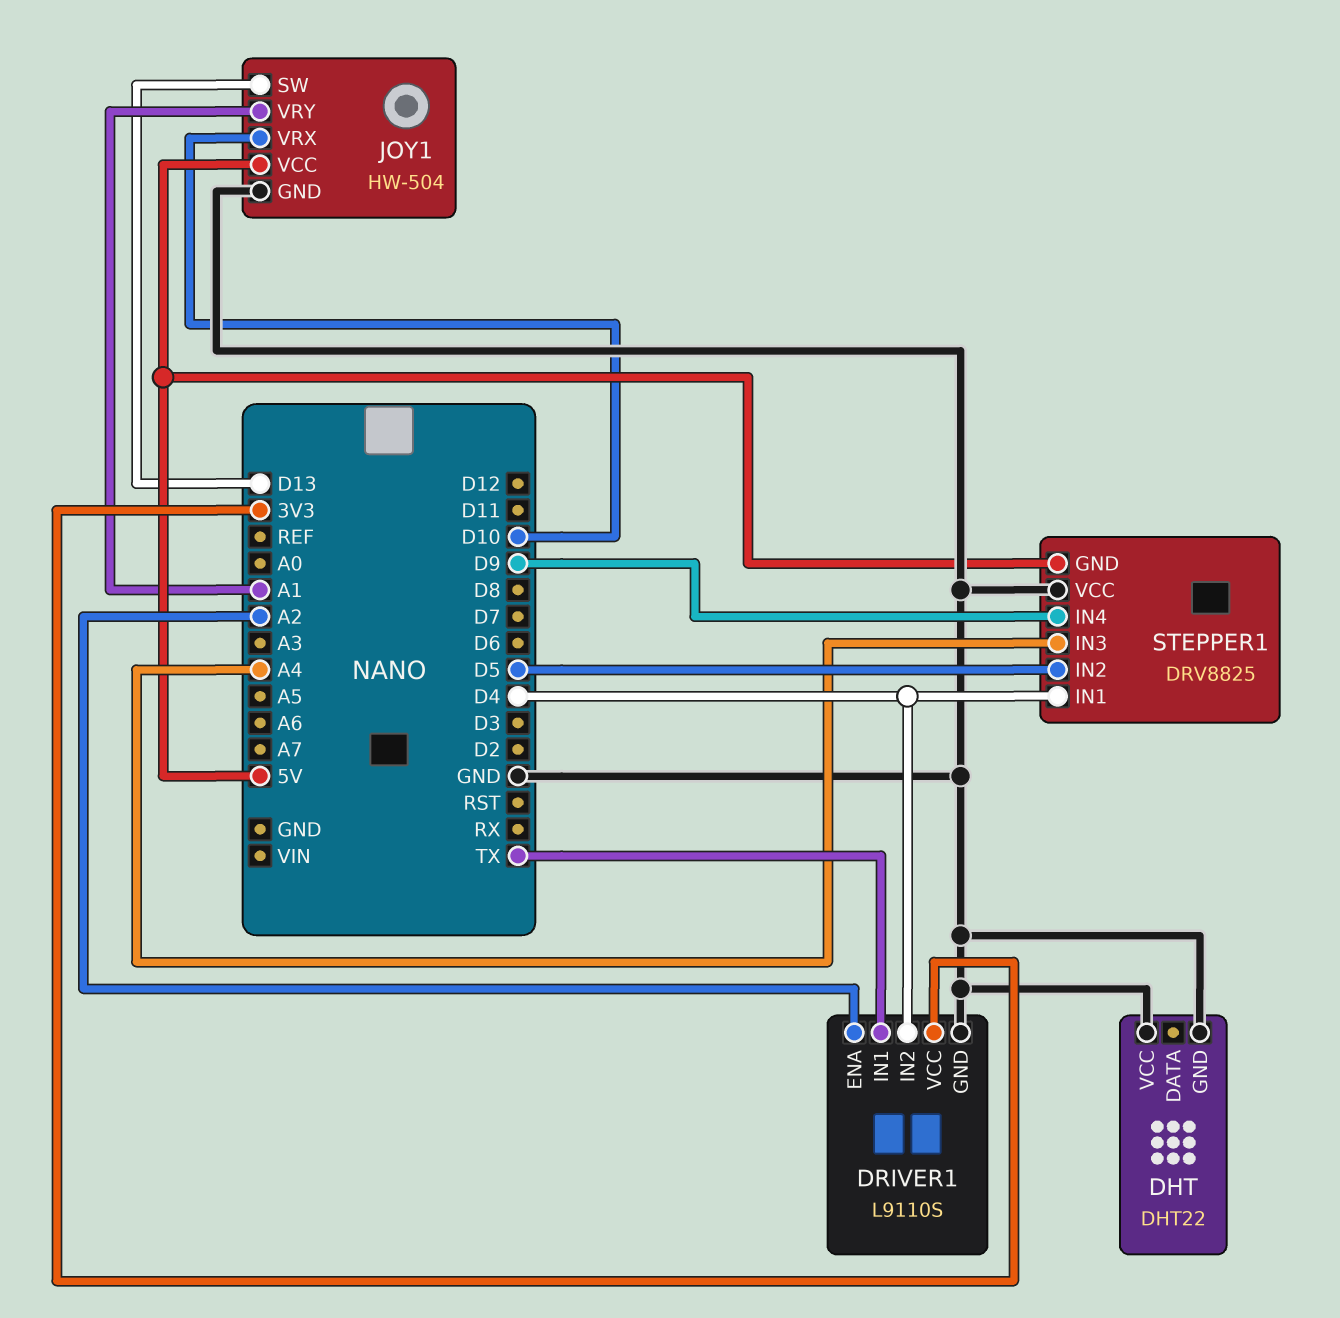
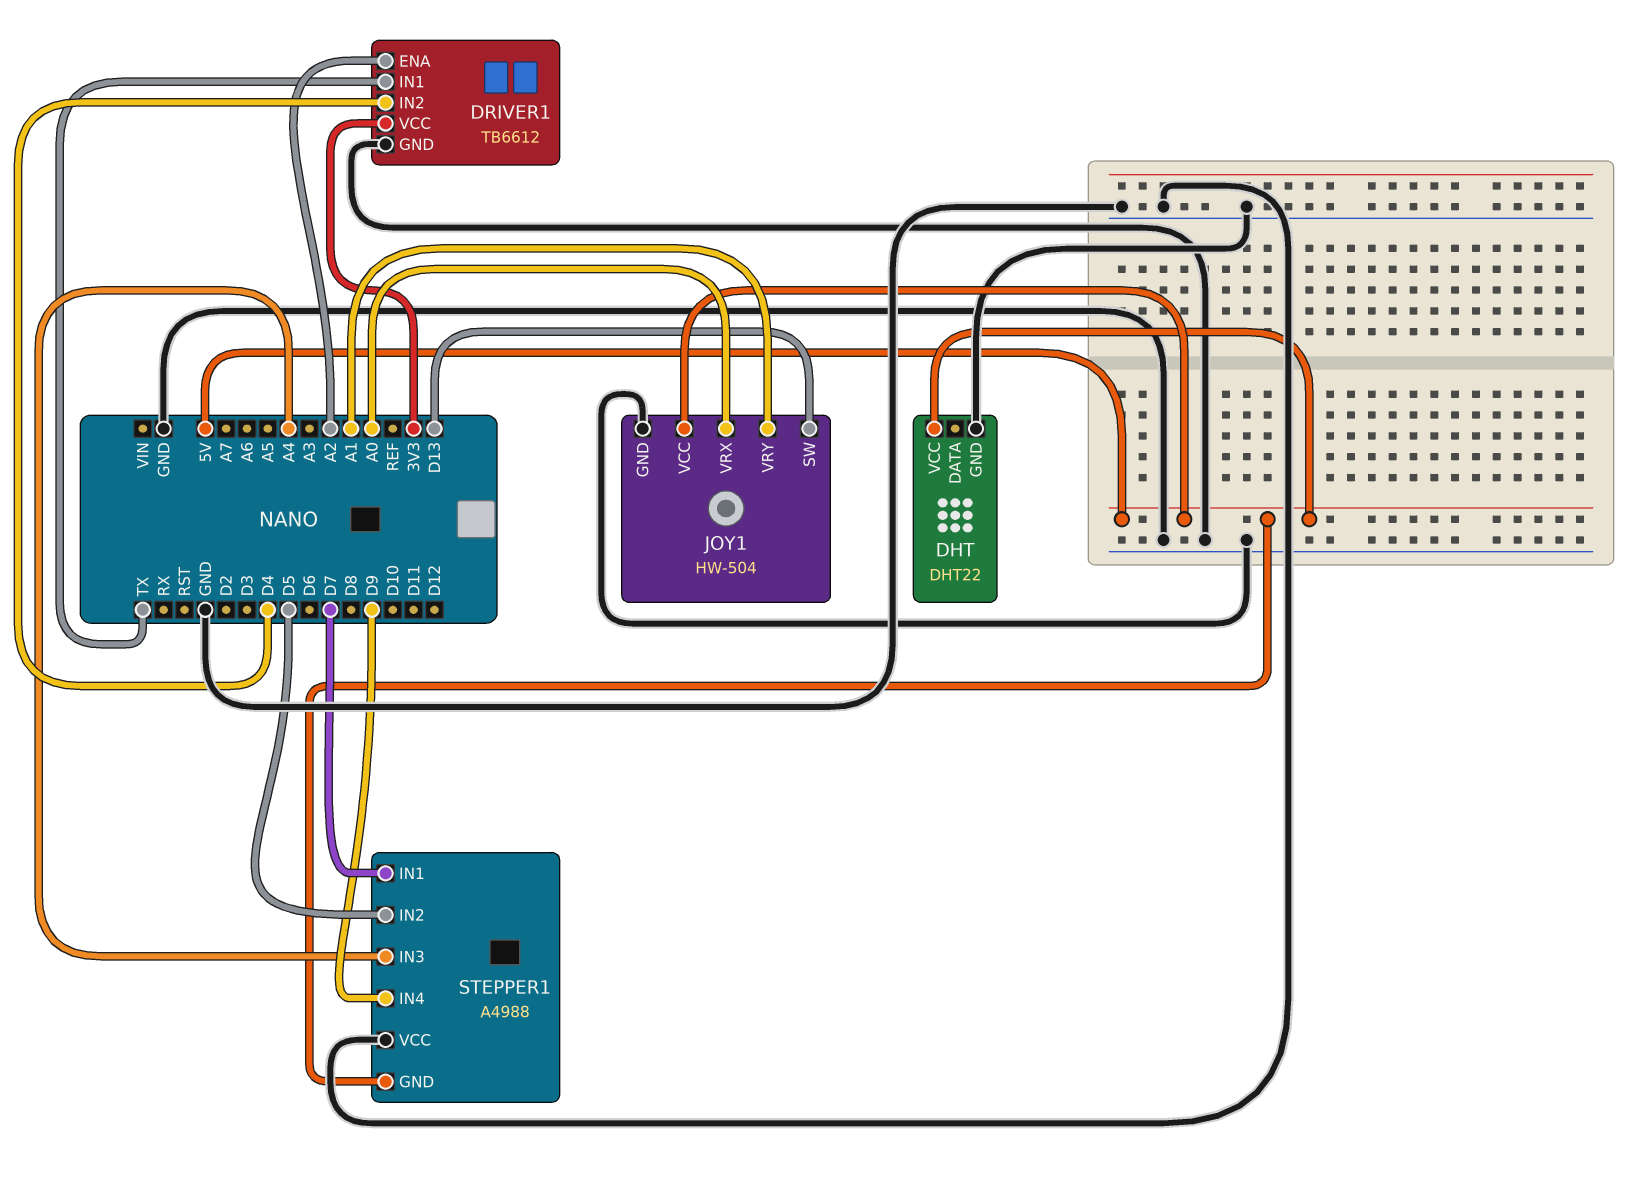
DHT pin VCC: GND -> 5V
DRIVER1: L9110S -> TB6612
JOY1 pin VRX: D10 -> A0
STEPPER1: DRV8825 -> A4988
STEPPER1 pin IN1: D4 -> D7

